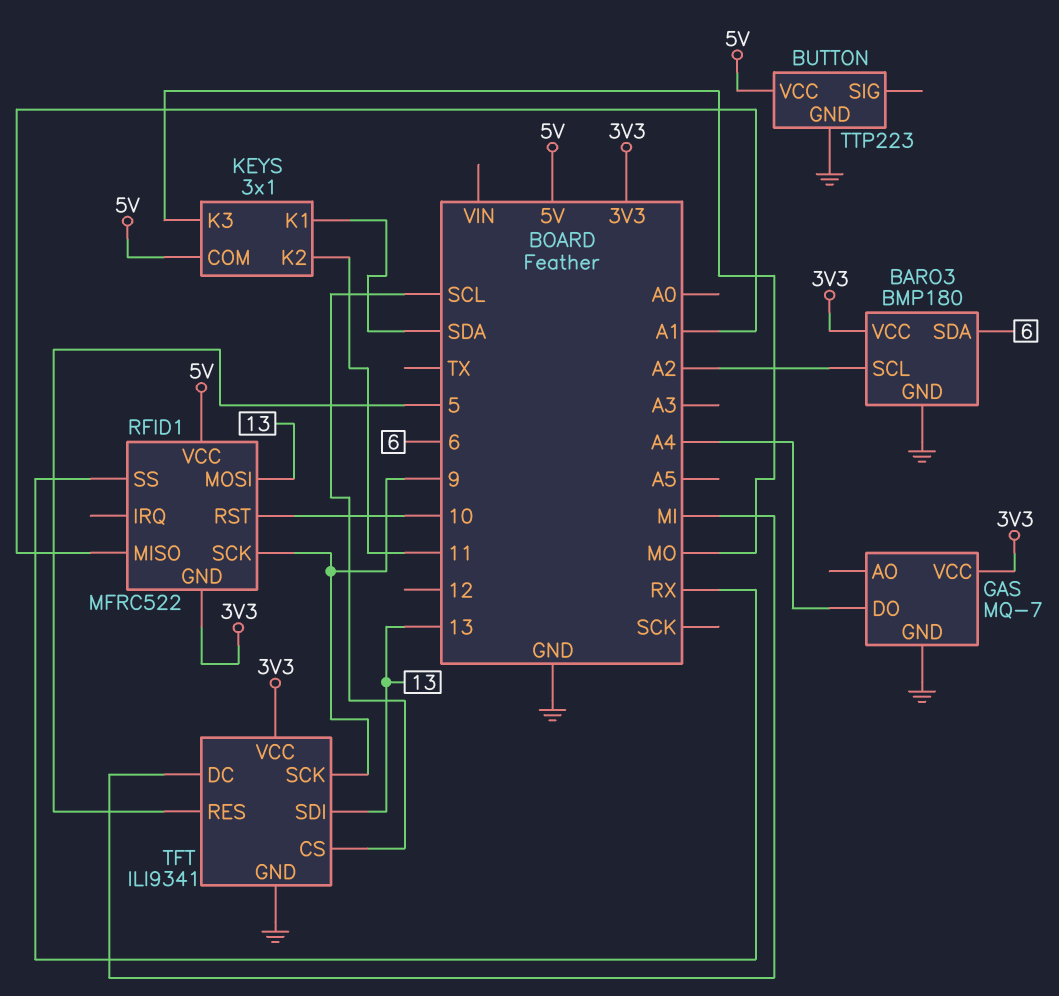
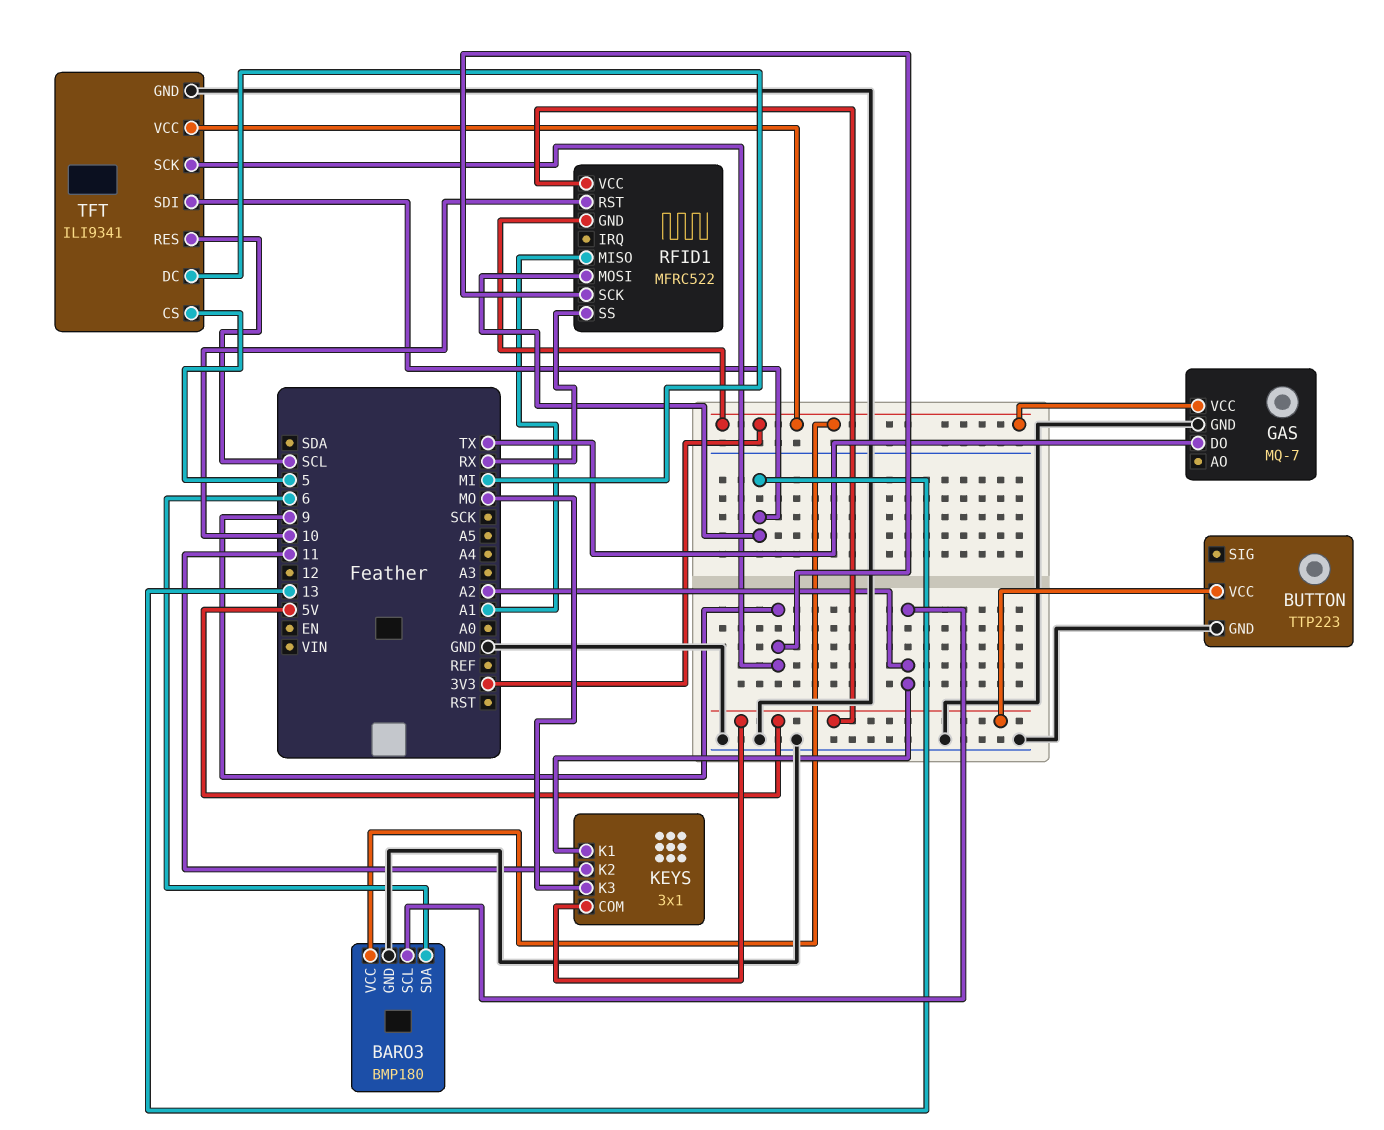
GAS pin DO: A4 -> TX
KEYS pin K1: SDA -> A2
TFT pin CS: SCL -> 5
TFT pin RES: 5 -> SCL

